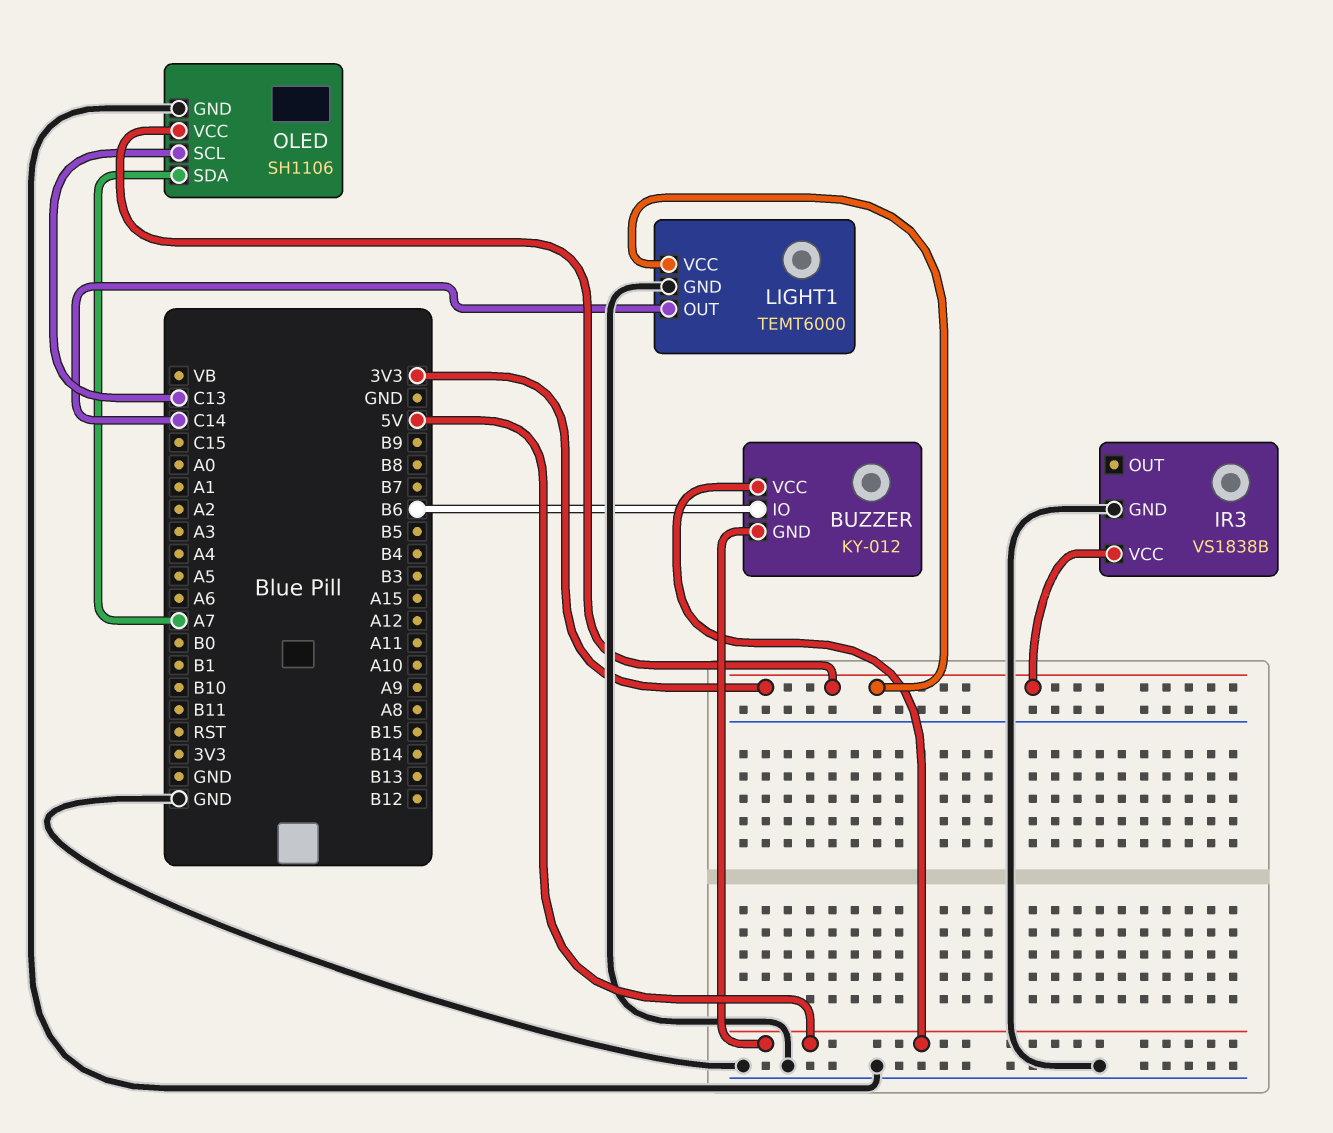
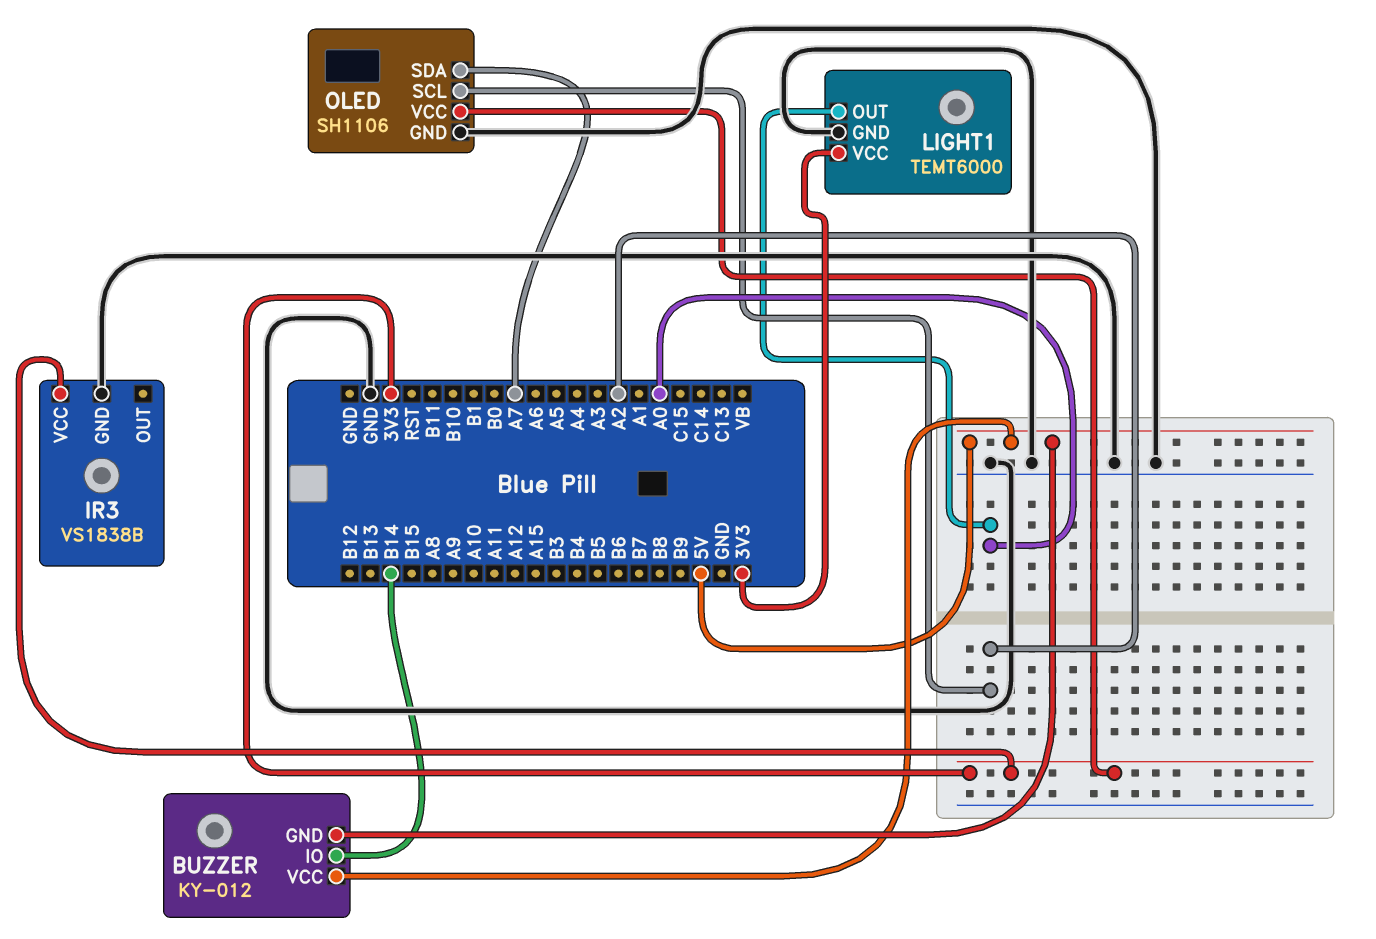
BUZZER pin IO: B6 -> B14
LIGHT1 pin OUT: C14 -> A0
OLED pin SCL: C13 -> A2

